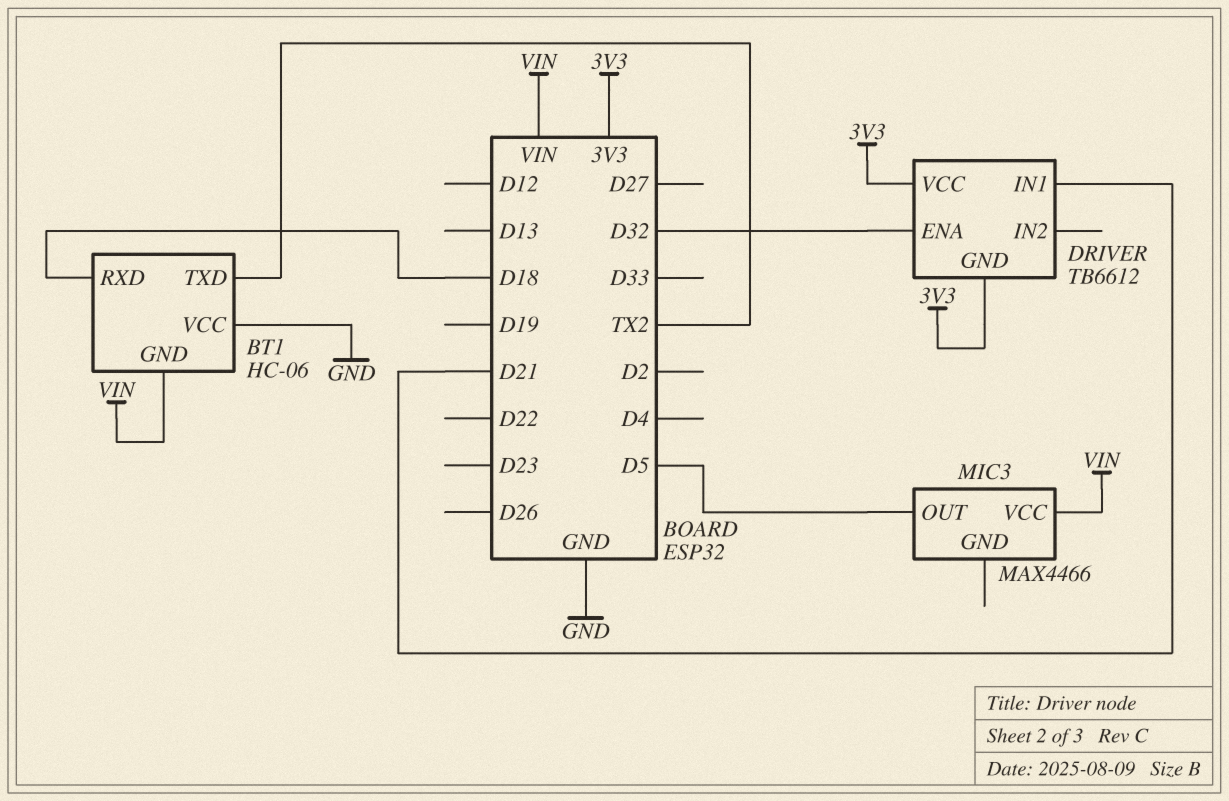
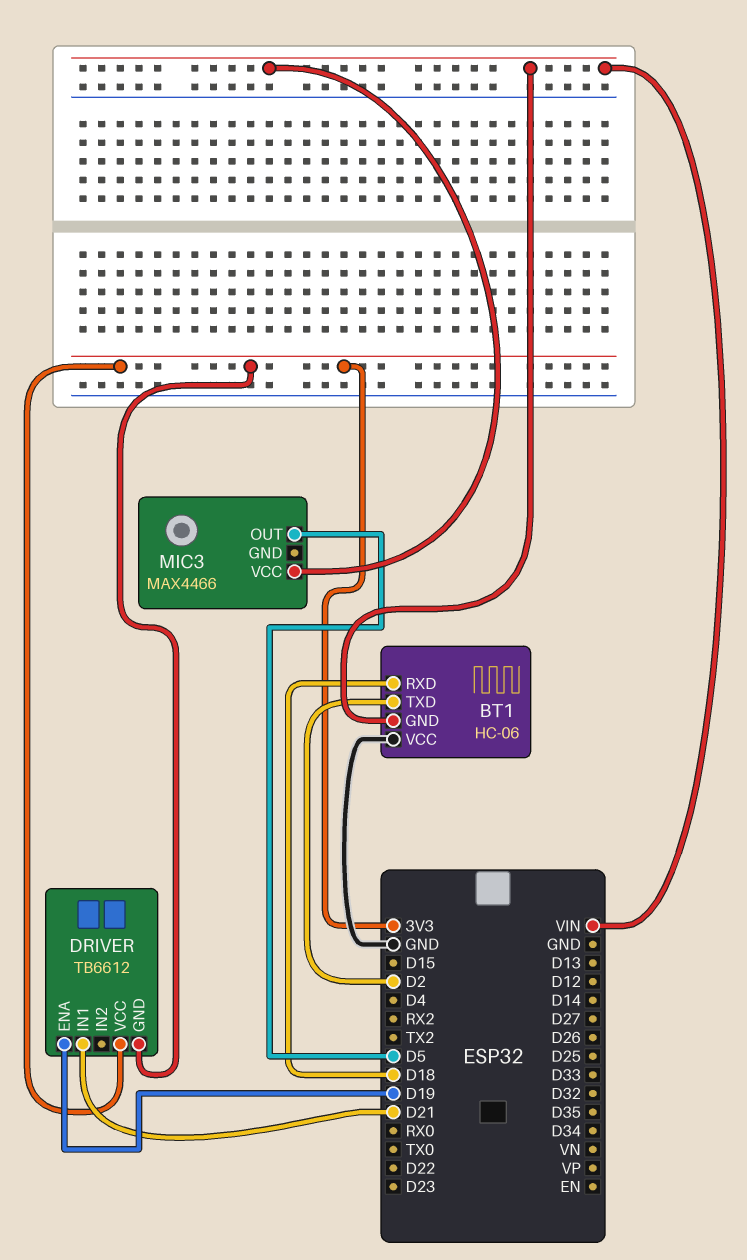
BT1 pin TXD: TX2 -> D2
DRIVER pin ENA: D32 -> D19

